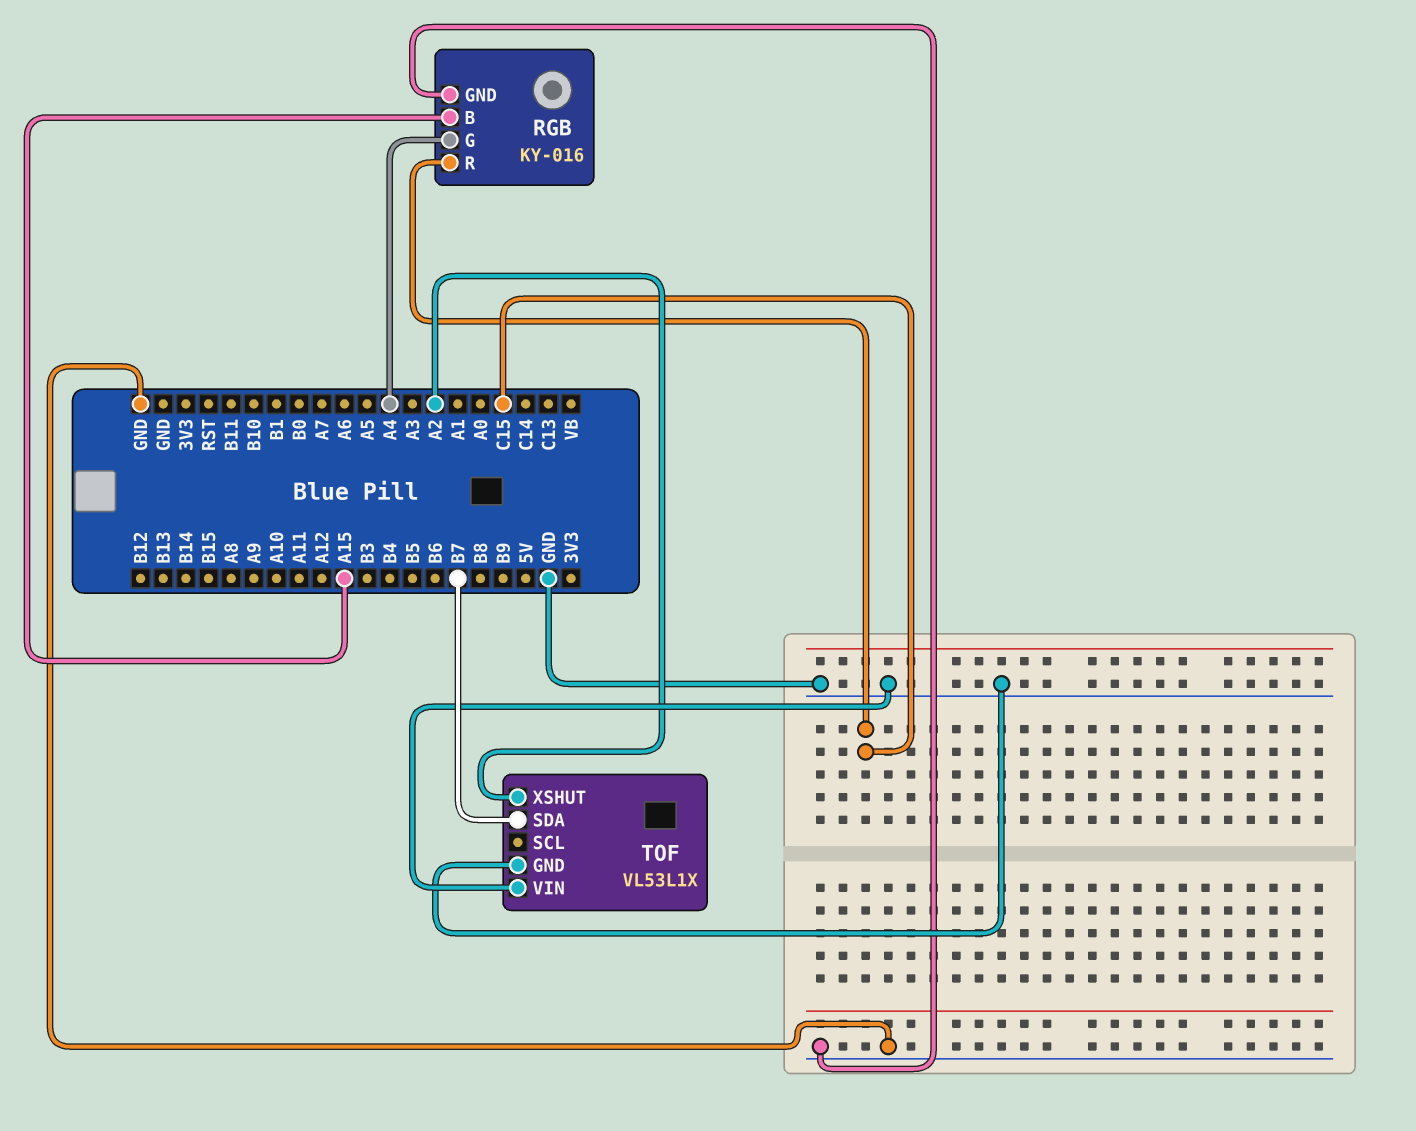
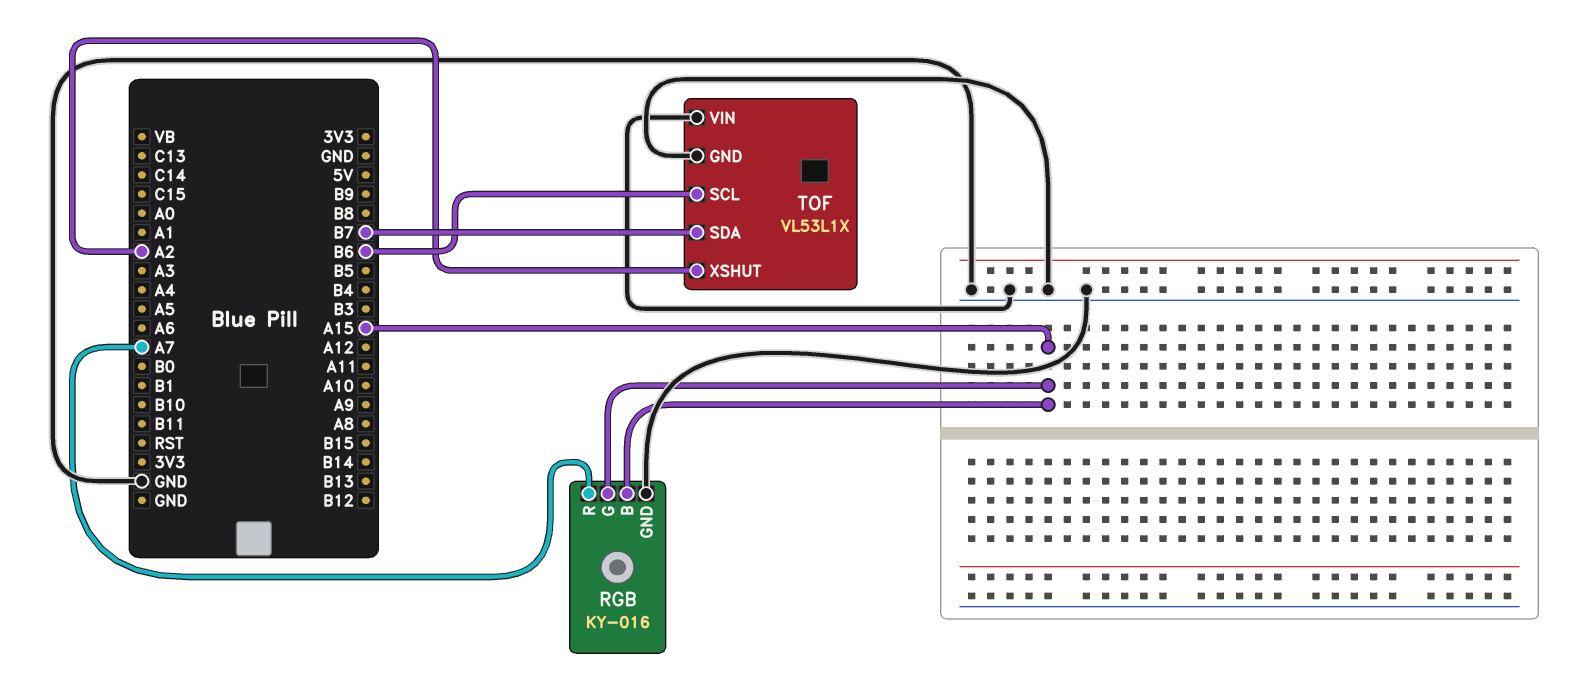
RGB pin G: A4 -> A15
RGB pin R: C15 -> A7
TOF pin SCL: none -> B6

